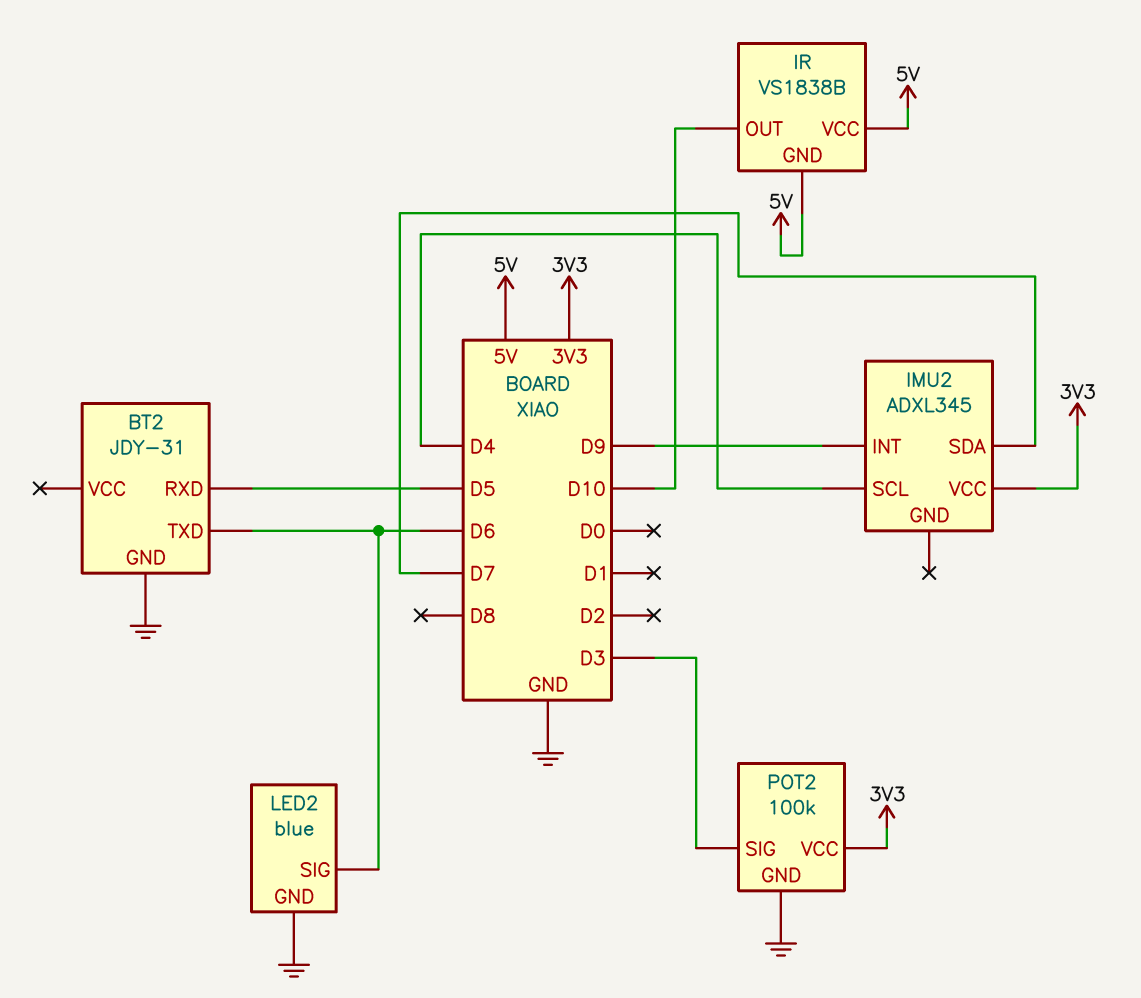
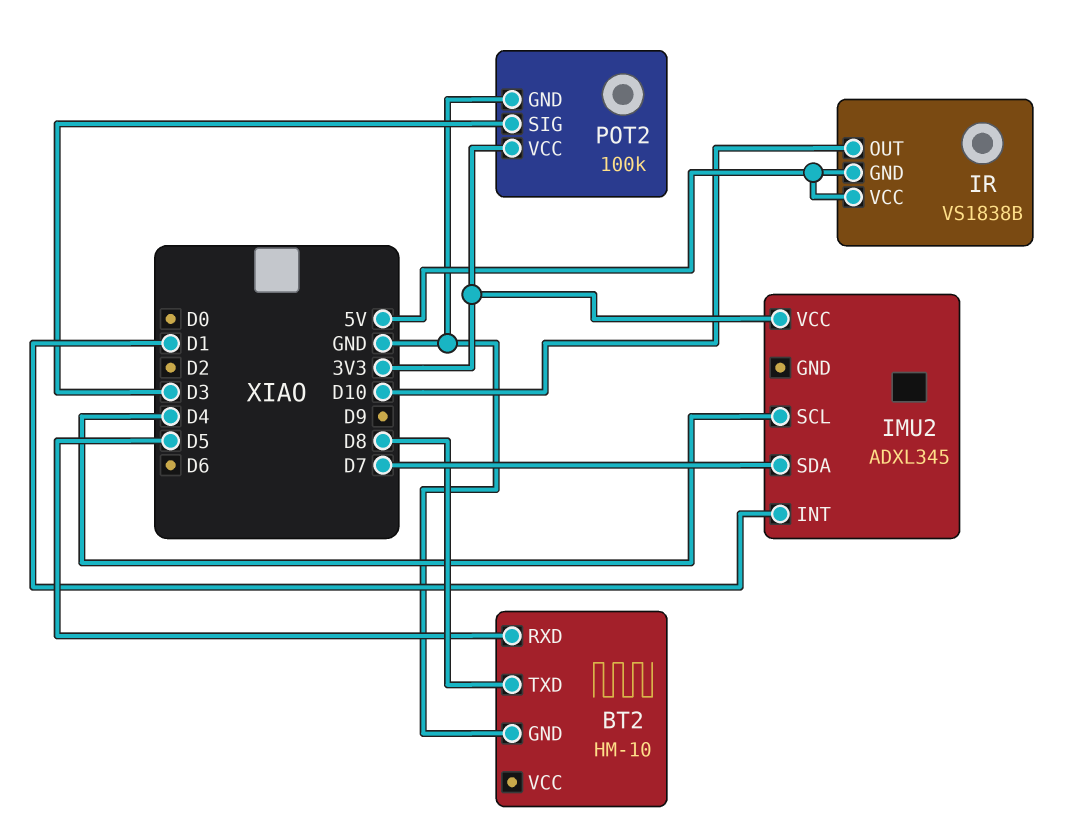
BT2: JDY-31 -> HM-10
BT2 pin TXD: D6 -> D8
IMU2 pin INT: D9 -> D1
LED2: blue -> none
LED2 pin GND: GND -> none
LED2 pin SIG: D6 -> none

